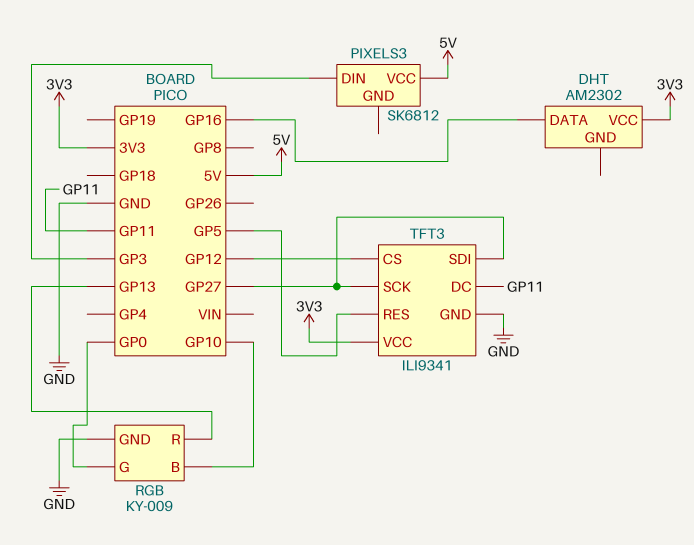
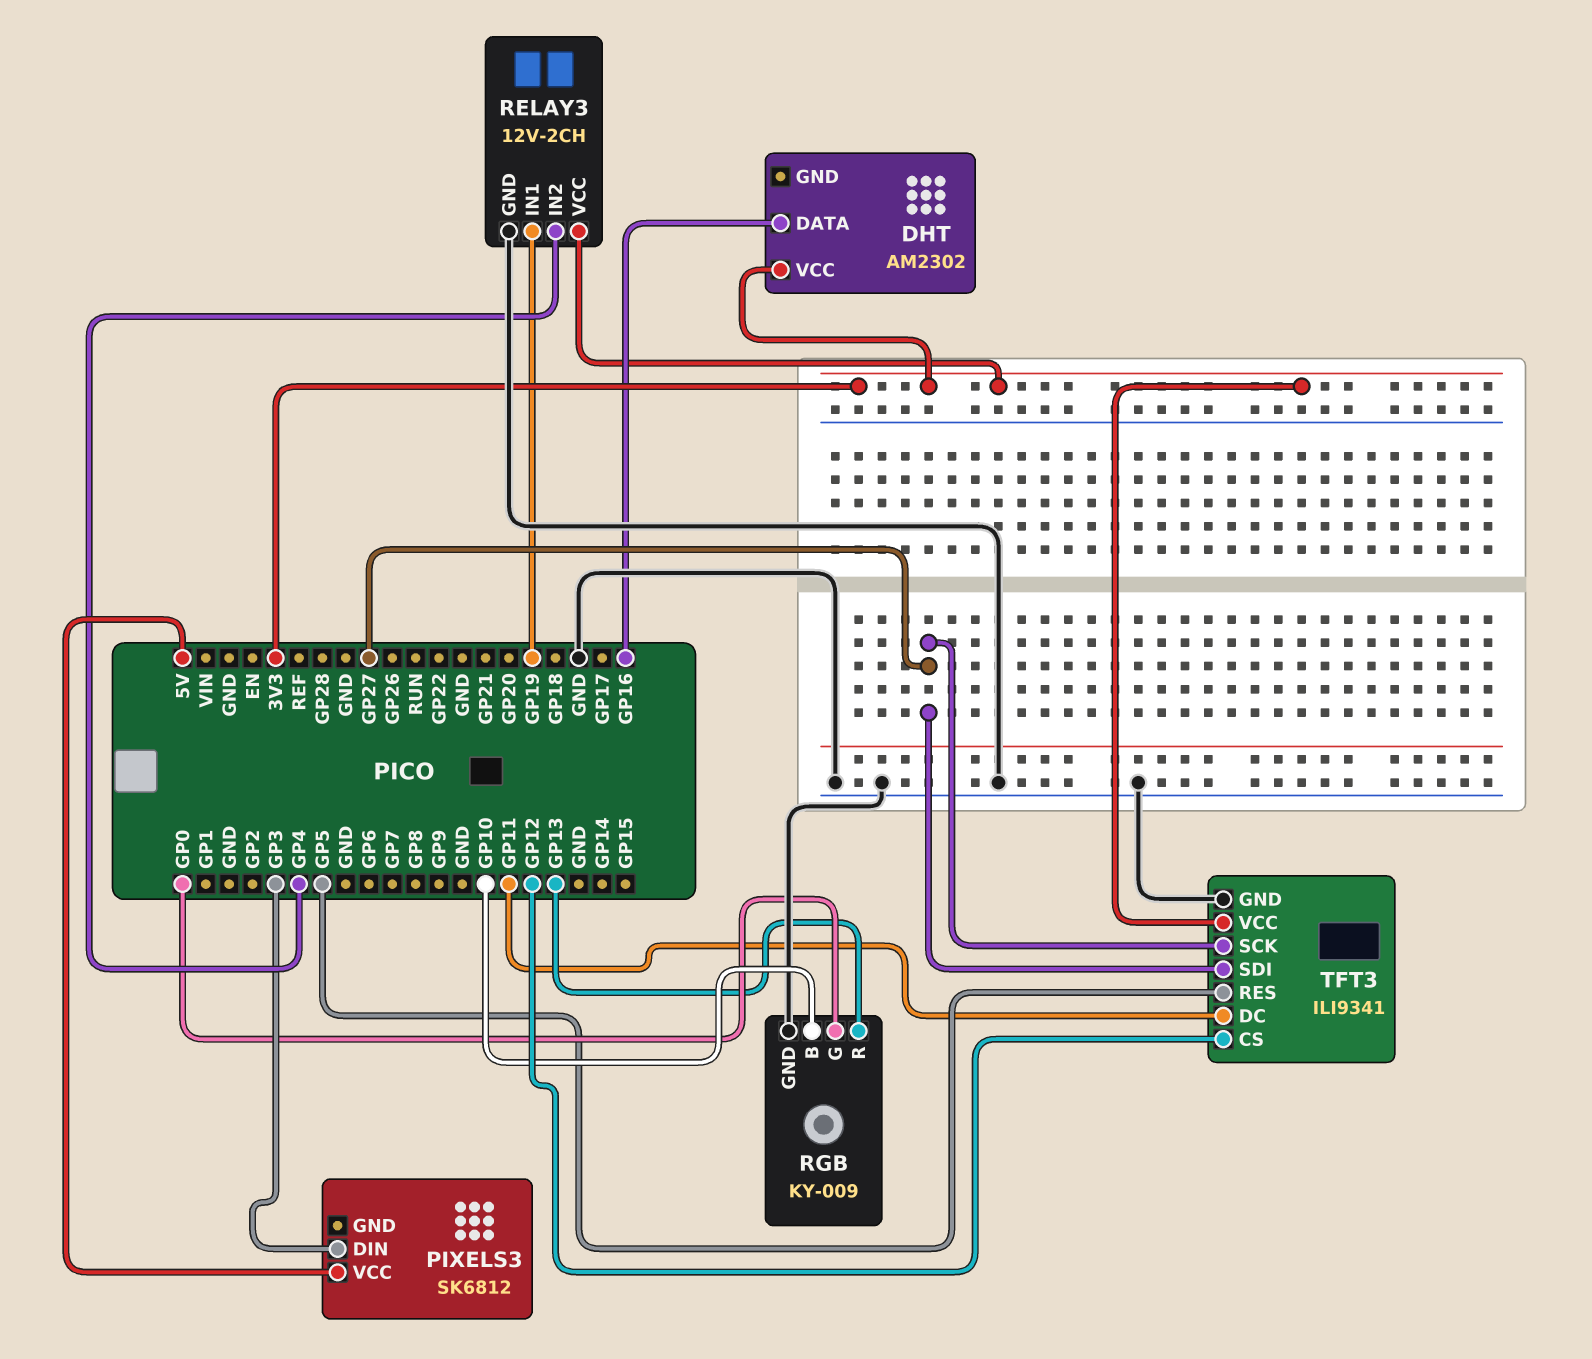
RELAY3: none -> 12V-2CH
RELAY3 pin GND: none -> GND
RELAY3 pin IN1: none -> GP19
RELAY3 pin IN2: none -> GP4
RELAY3 pin VCC: none -> 3V3

